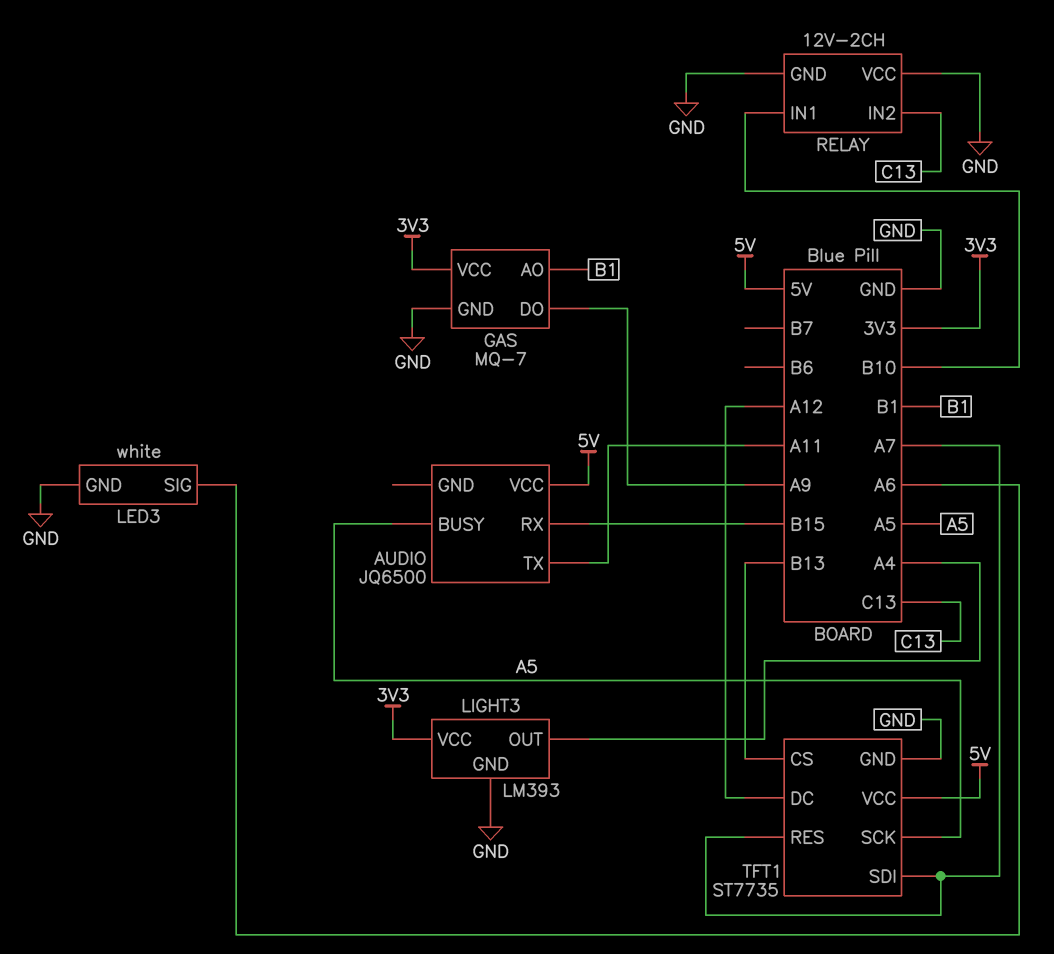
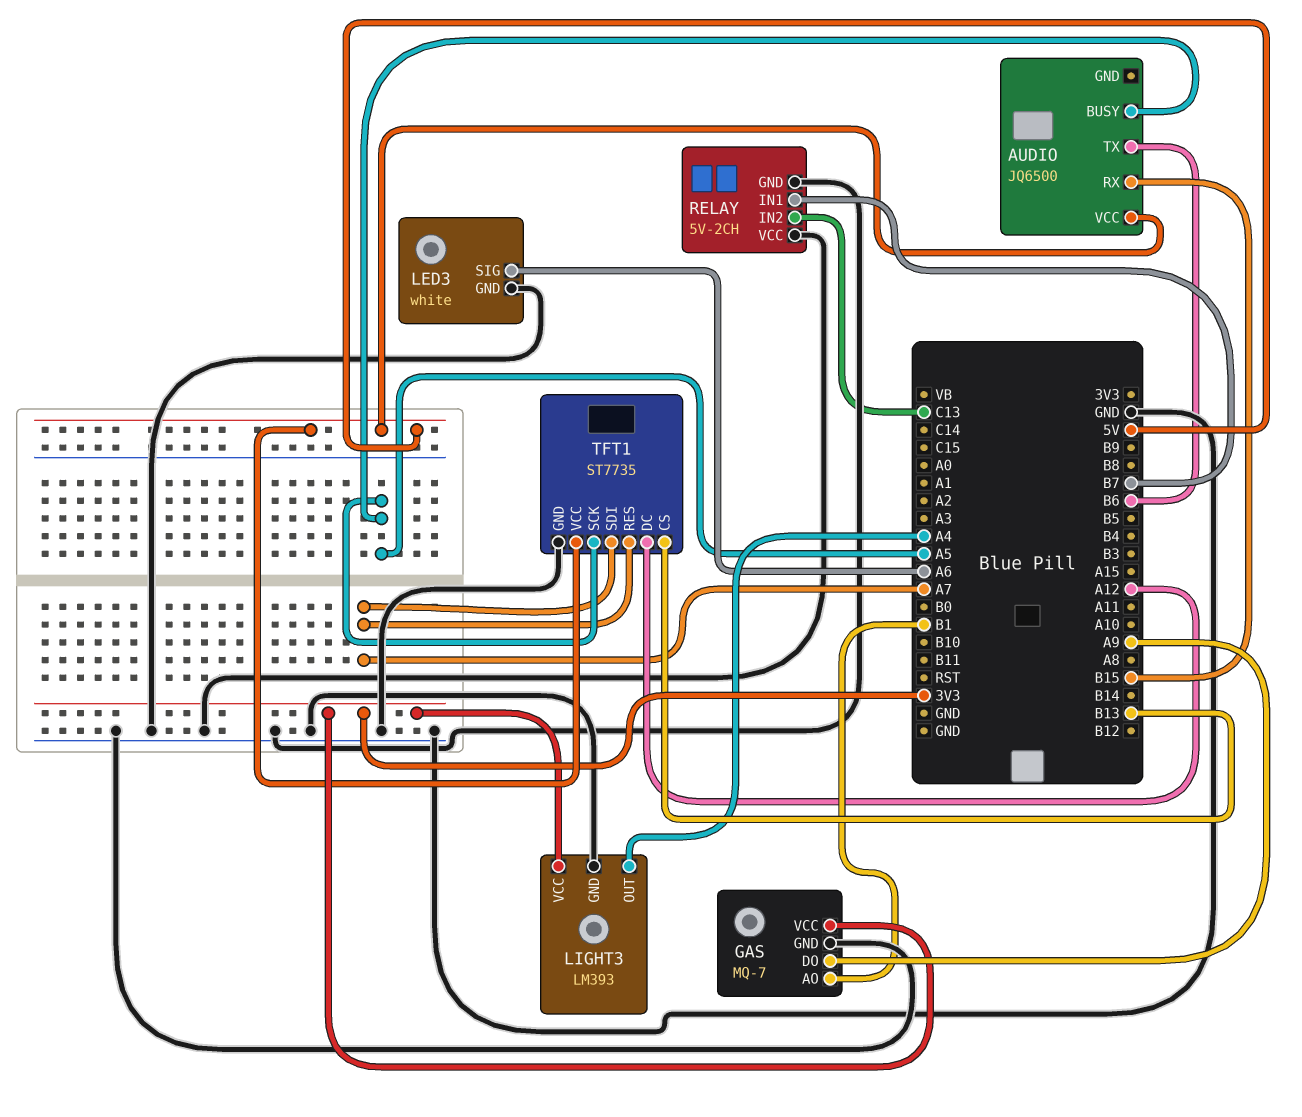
AUDIO pin TX: A11 -> B6
RELAY: 12V-2CH -> 5V-2CH
RELAY pin IN1: B10 -> B7

